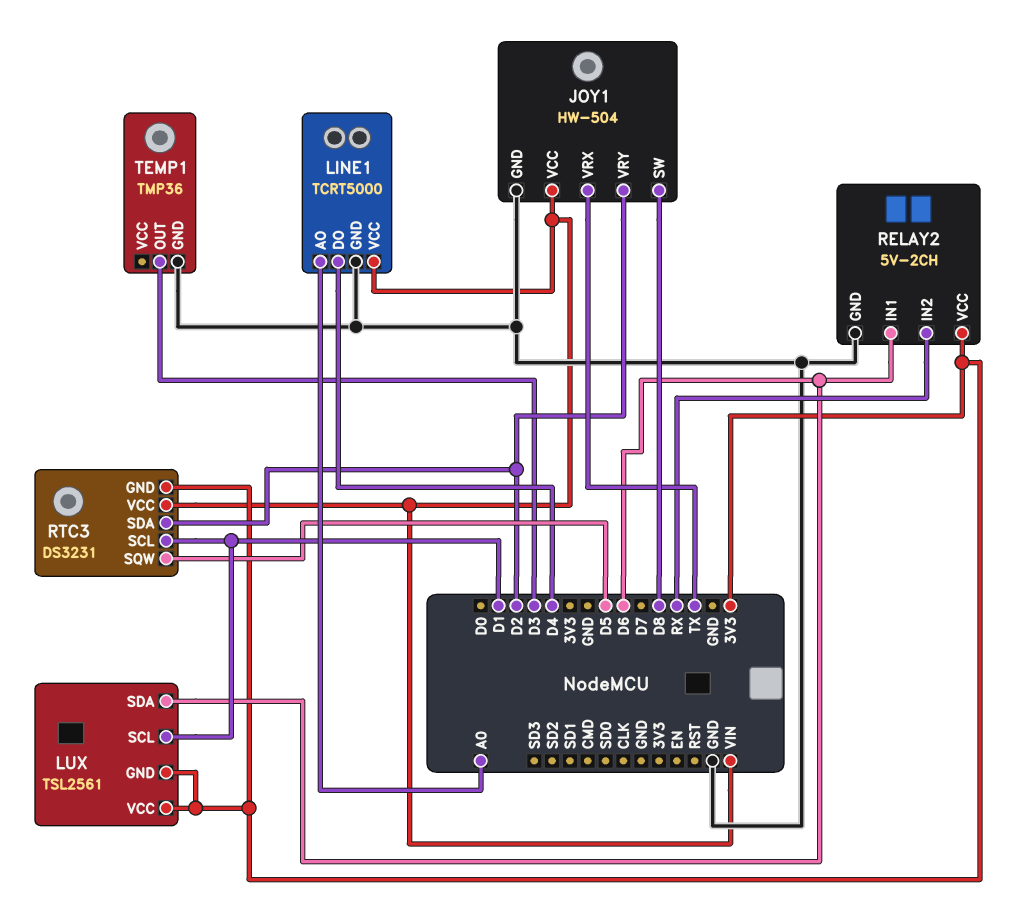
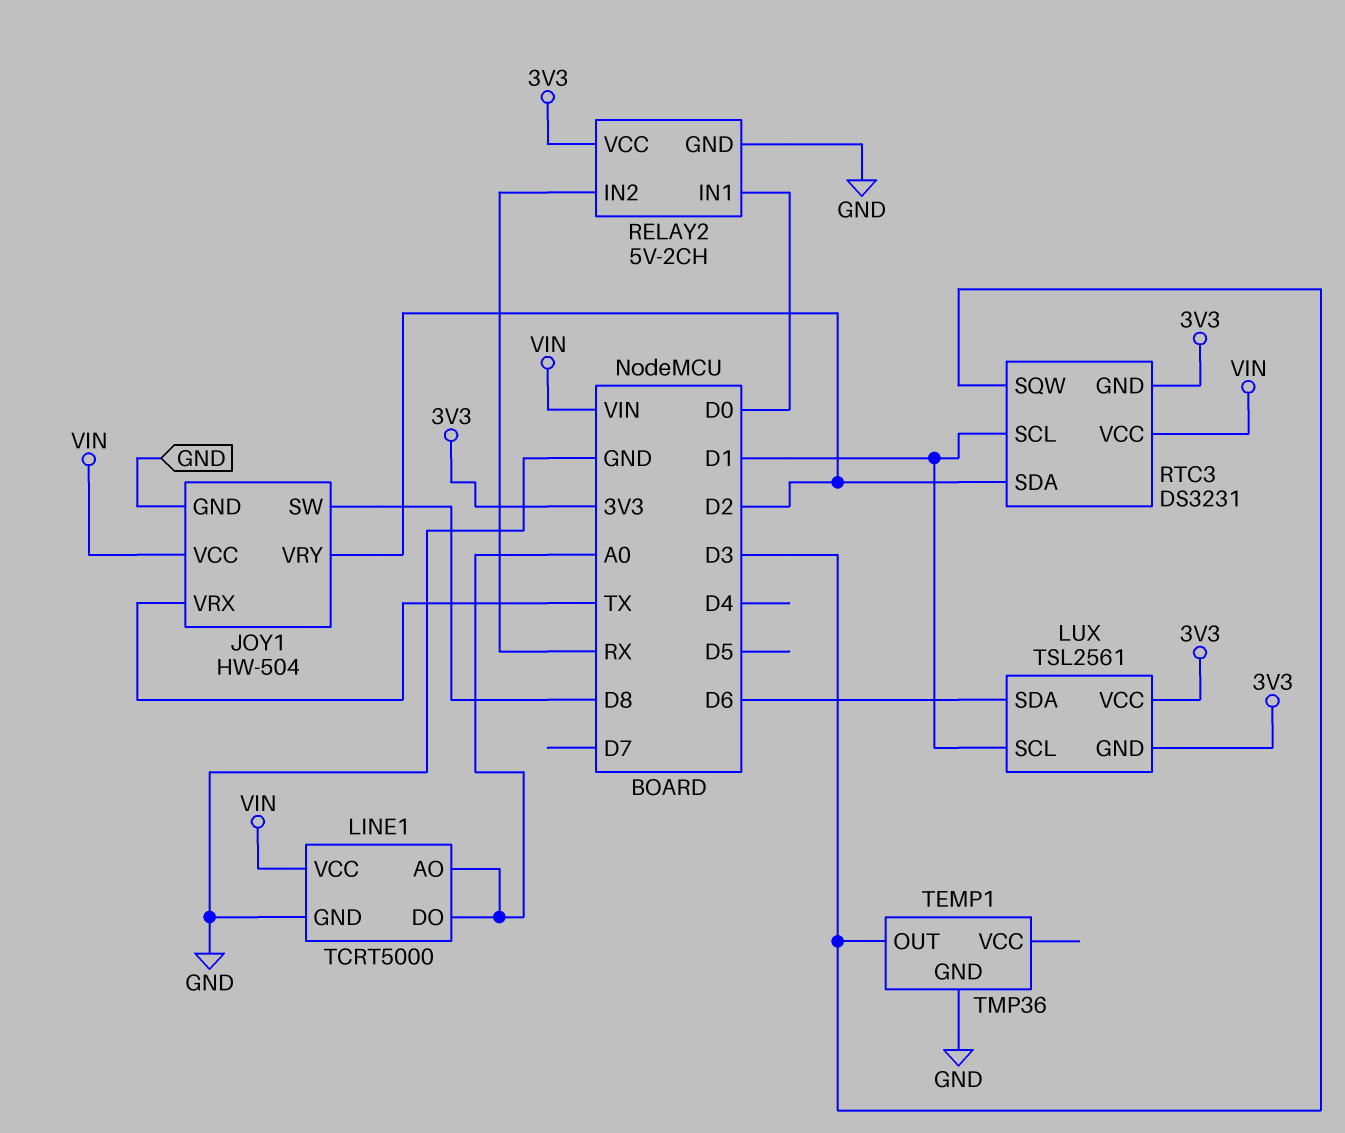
LINE1 pin DO: D4 -> A0
RELAY2 pin IN1: D6 -> D0
RTC3 pin SQW: D5 -> D3

